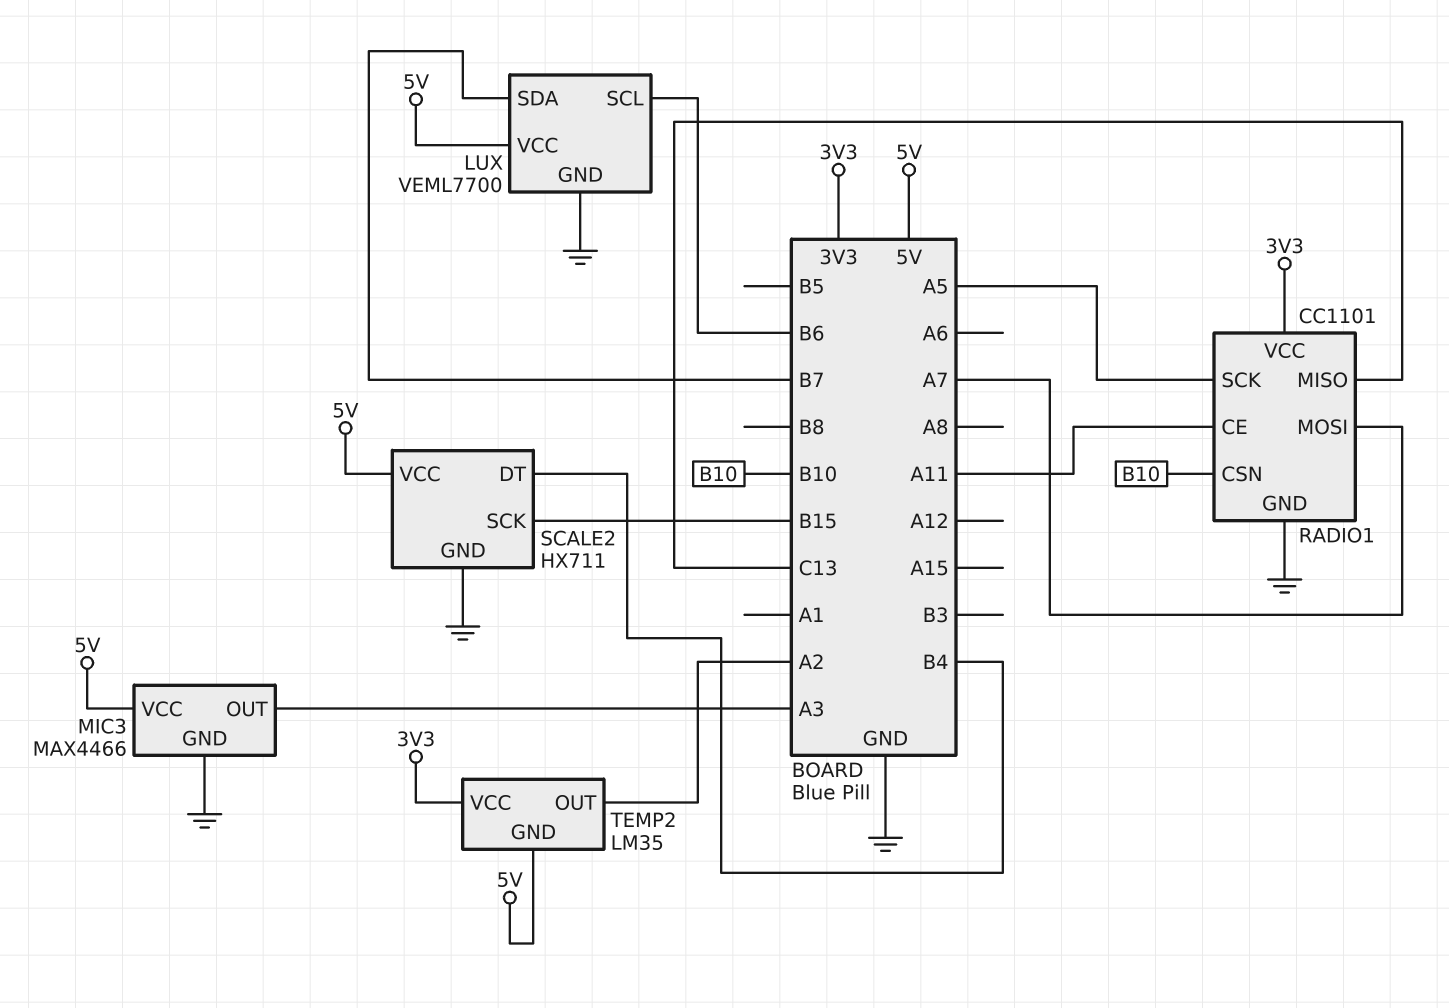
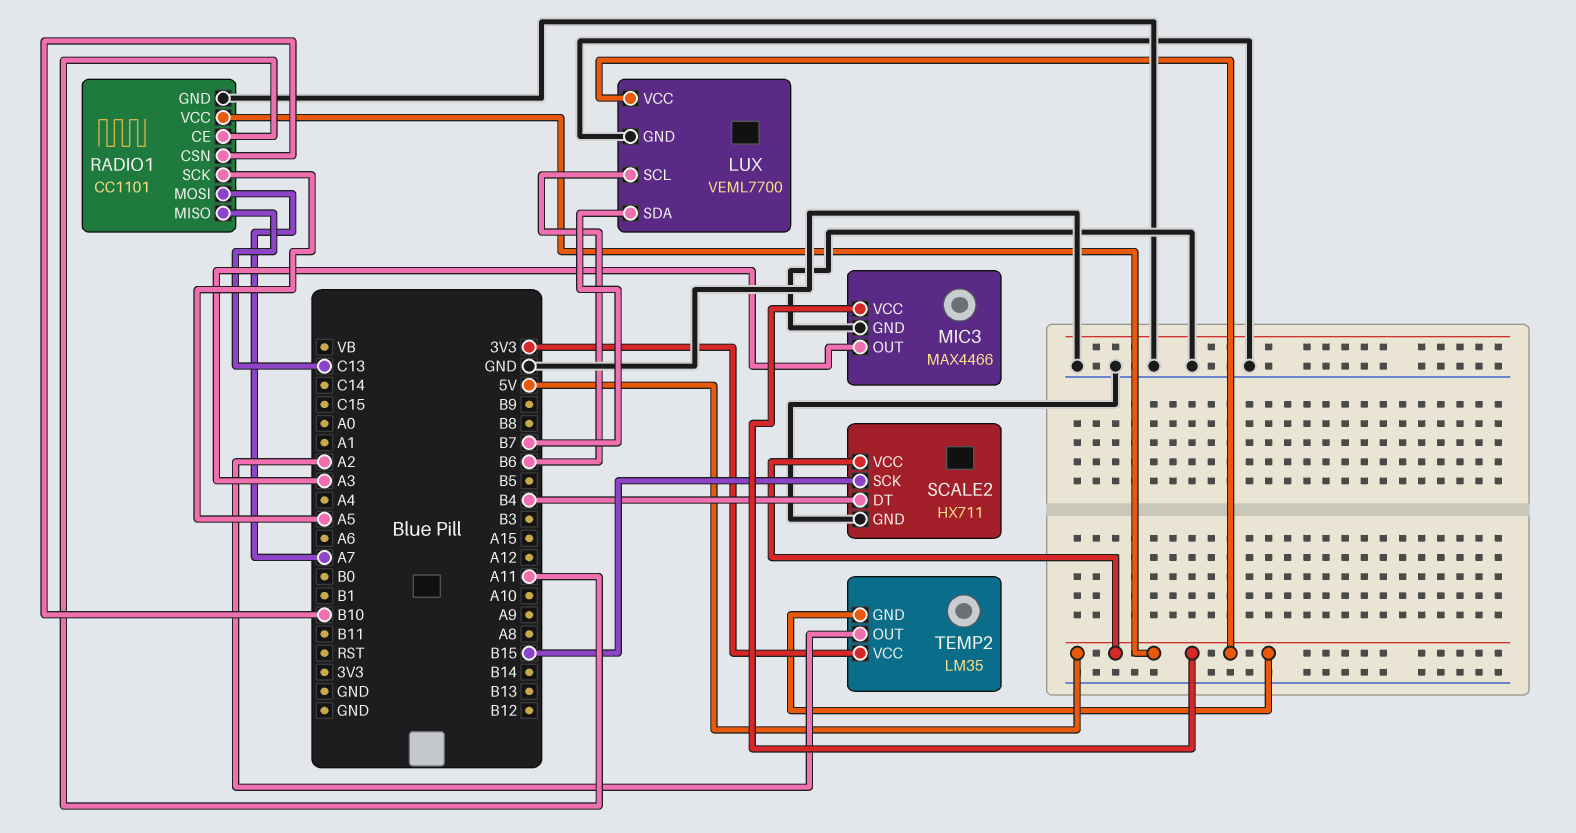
RADIO1 pin VCC: 3V3 -> 5V

